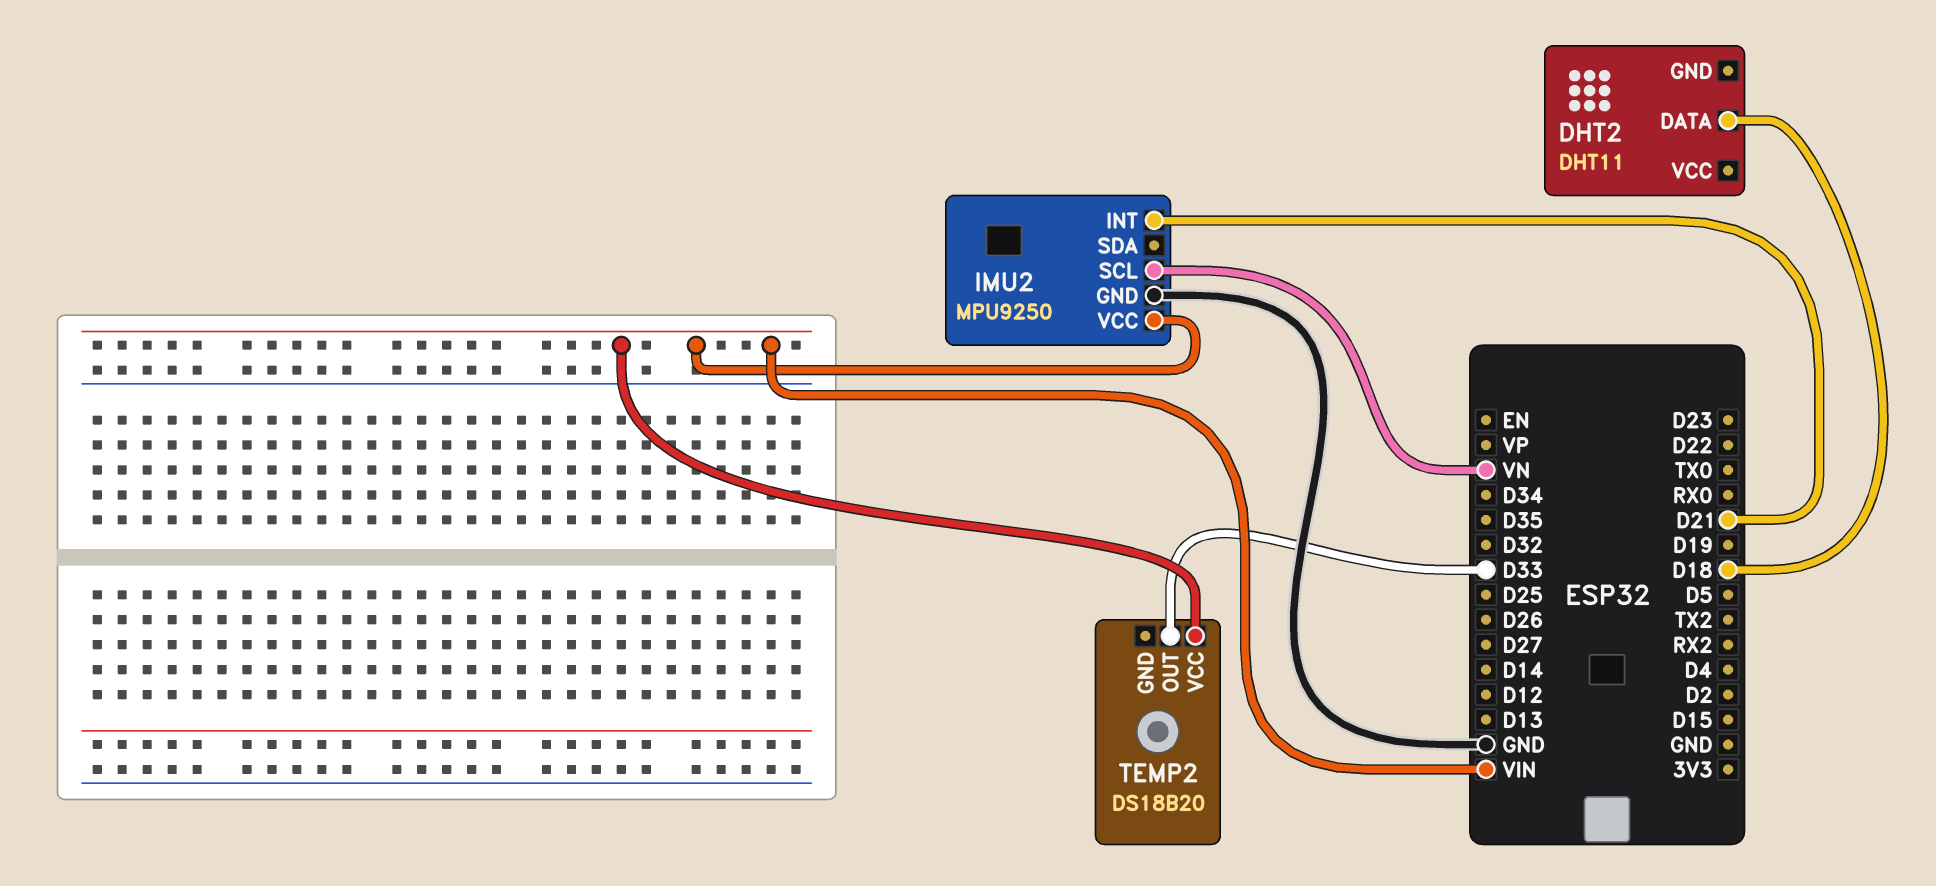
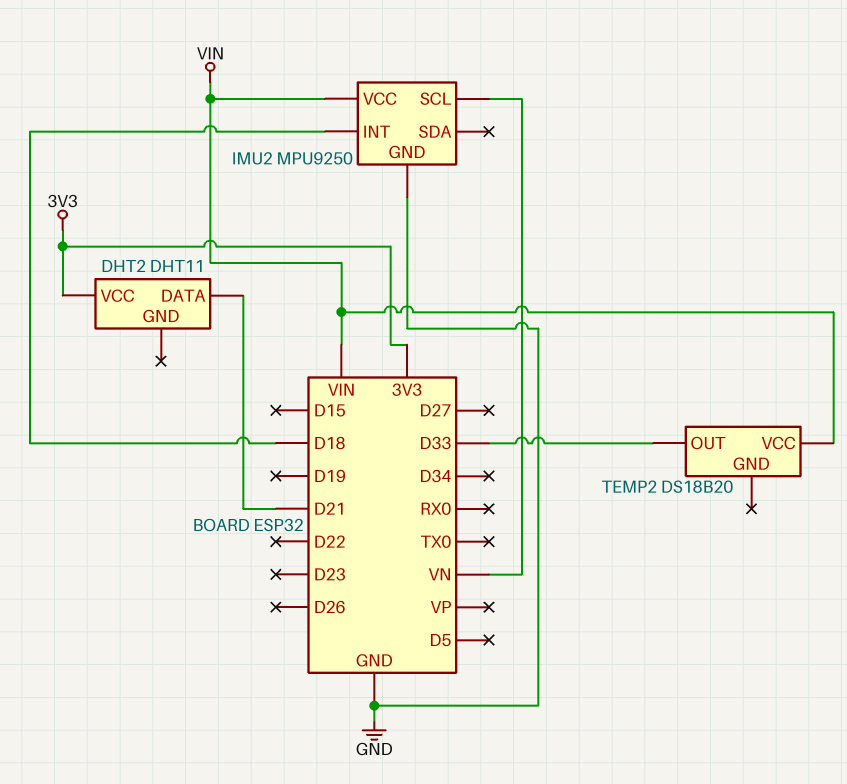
DHT2 pin DATA: D18 -> D21
DHT2 pin VCC: none -> 3V3
IMU2 pin INT: D21 -> D18

